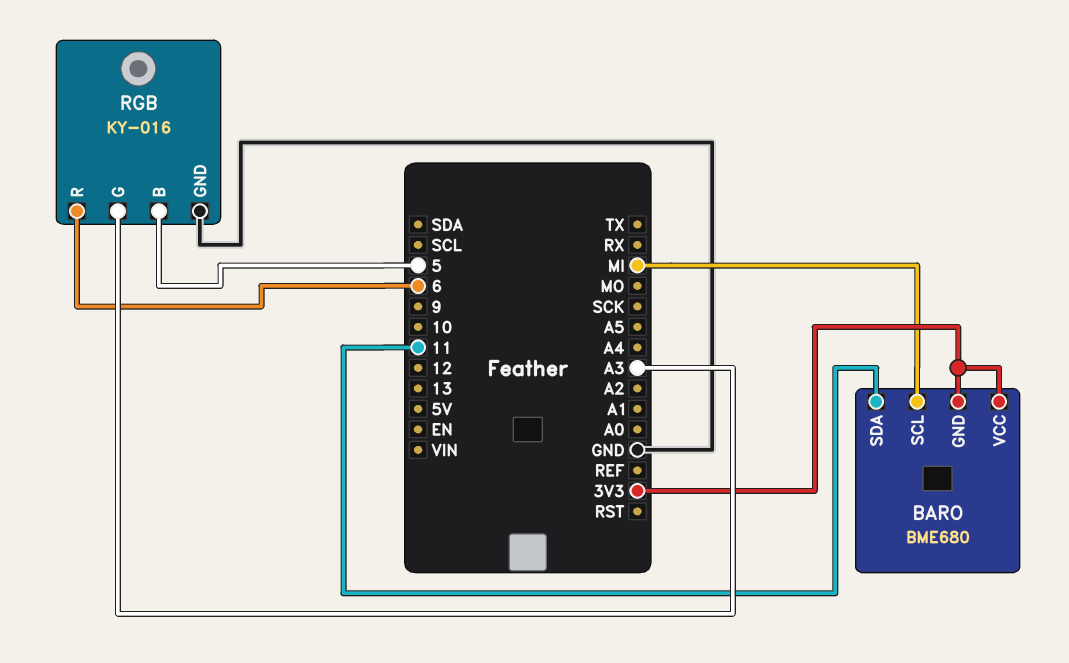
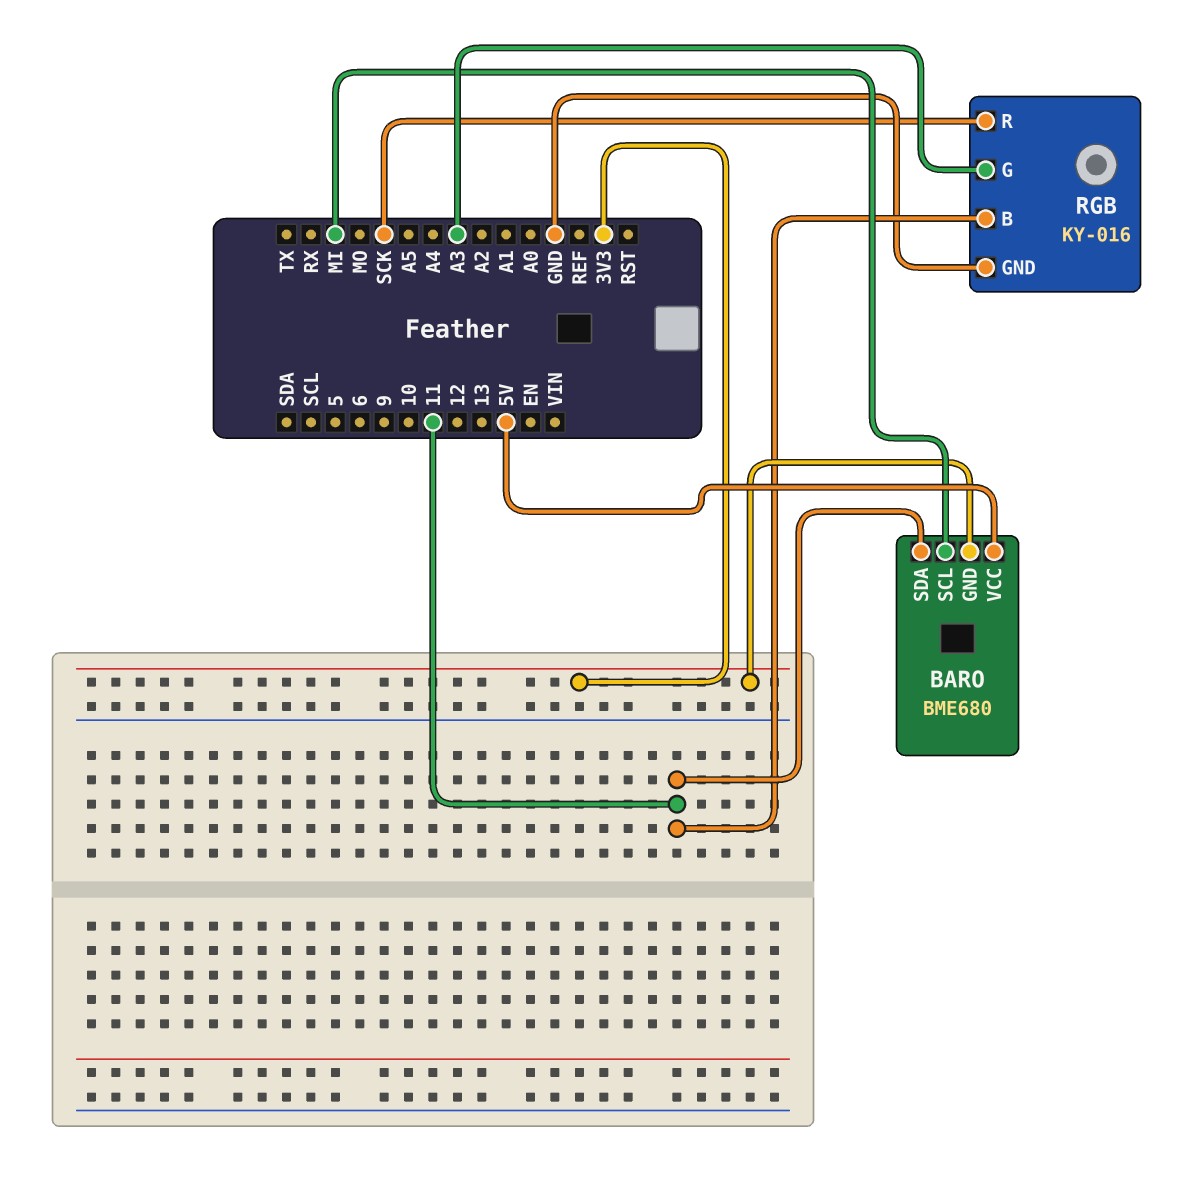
BARO pin VCC: 3V3 -> 5V
RGB pin B: 5 -> 11
RGB pin R: 6 -> SCK

